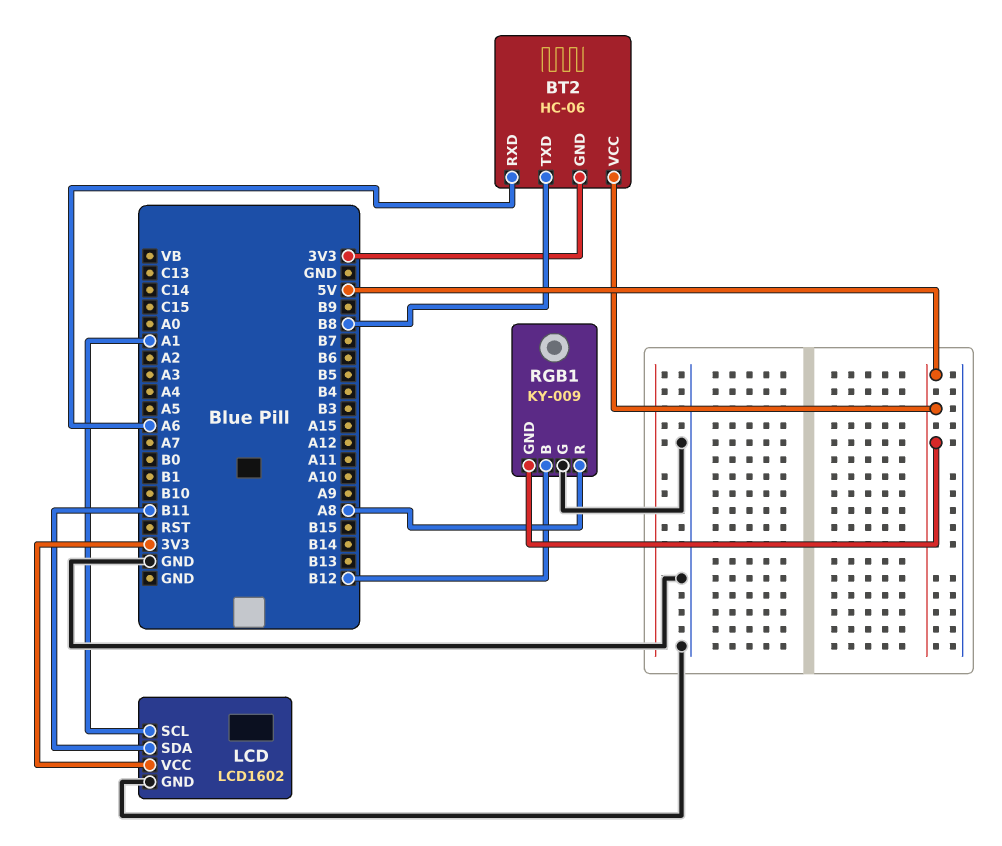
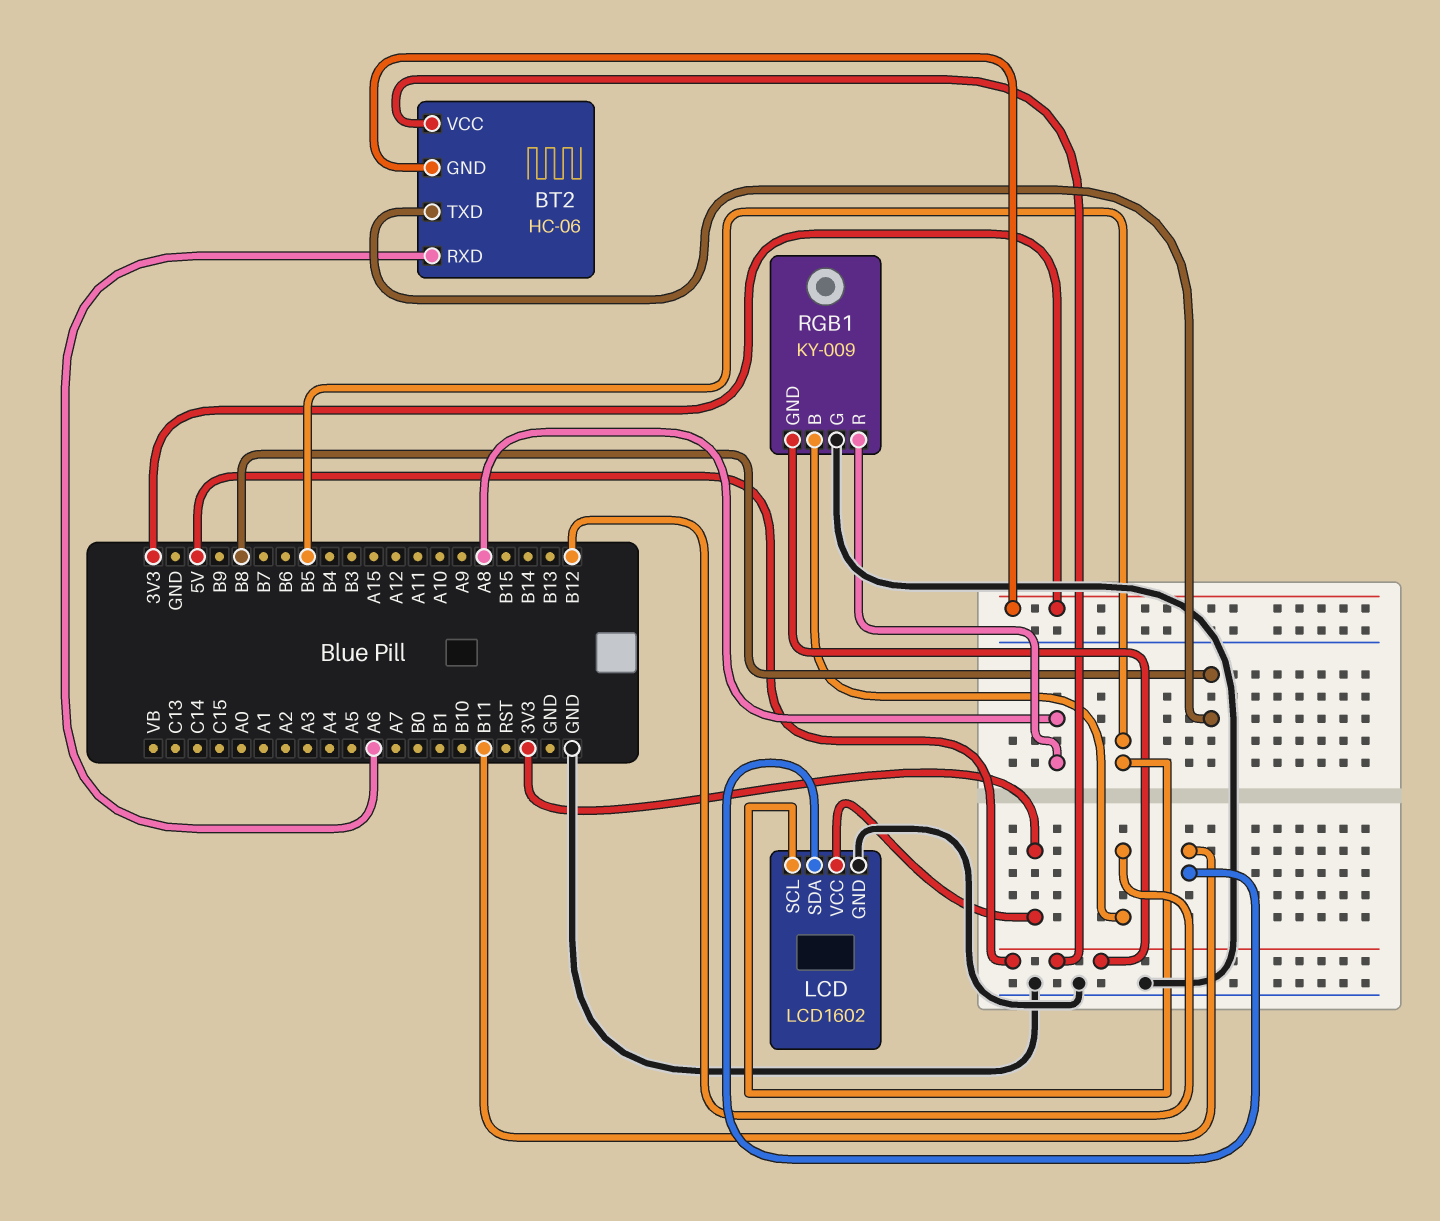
LCD pin SCL: A1 -> B5

